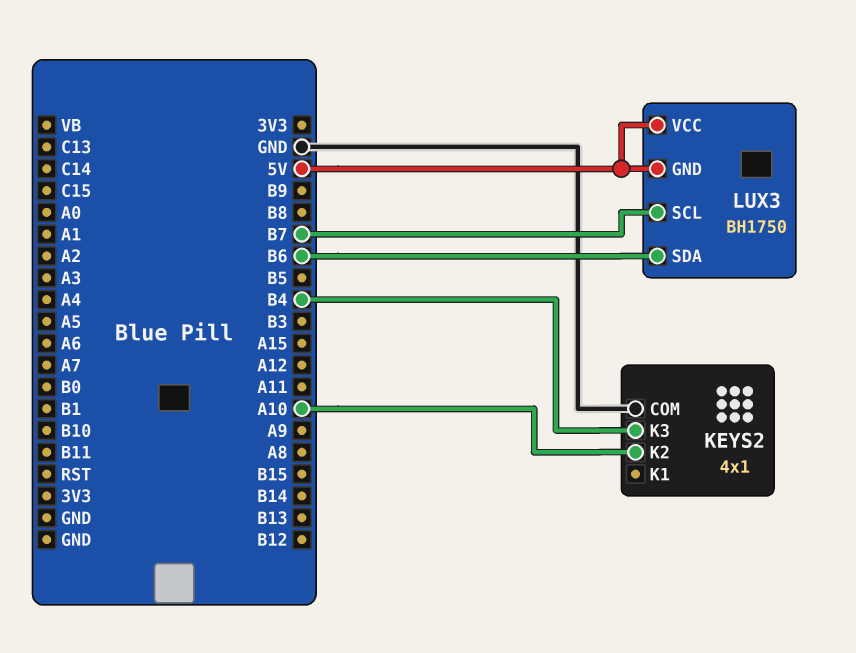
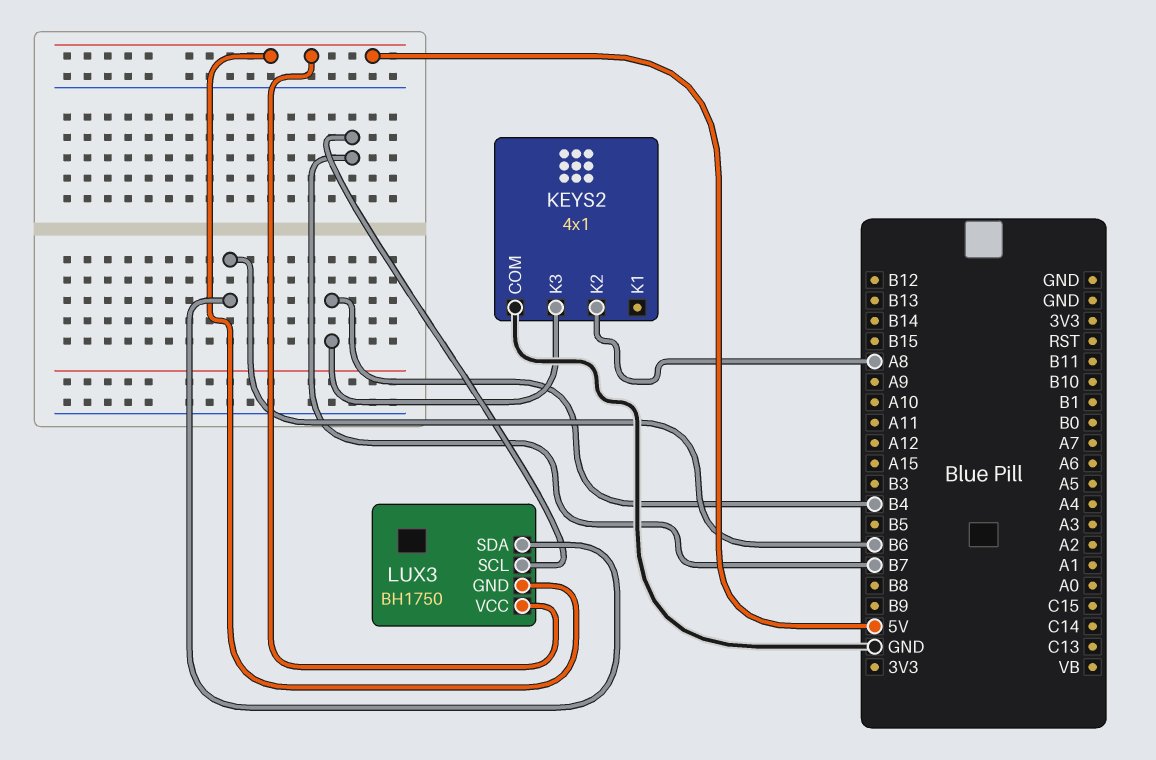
KEYS2 pin K2: A10 -> A8

